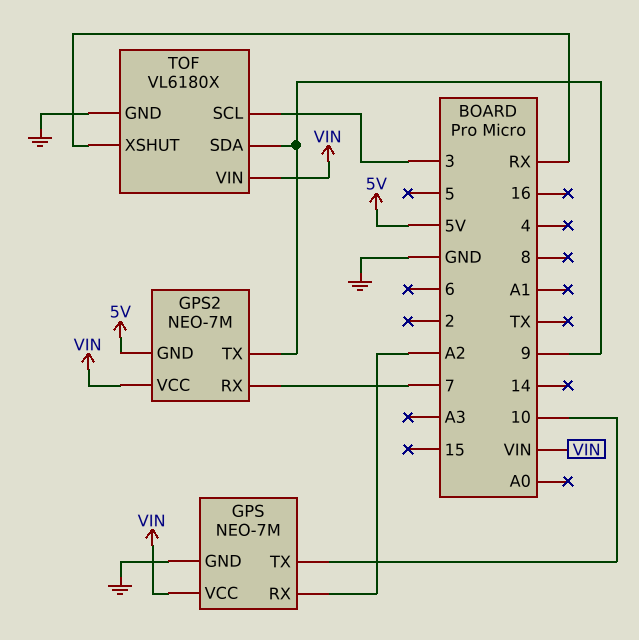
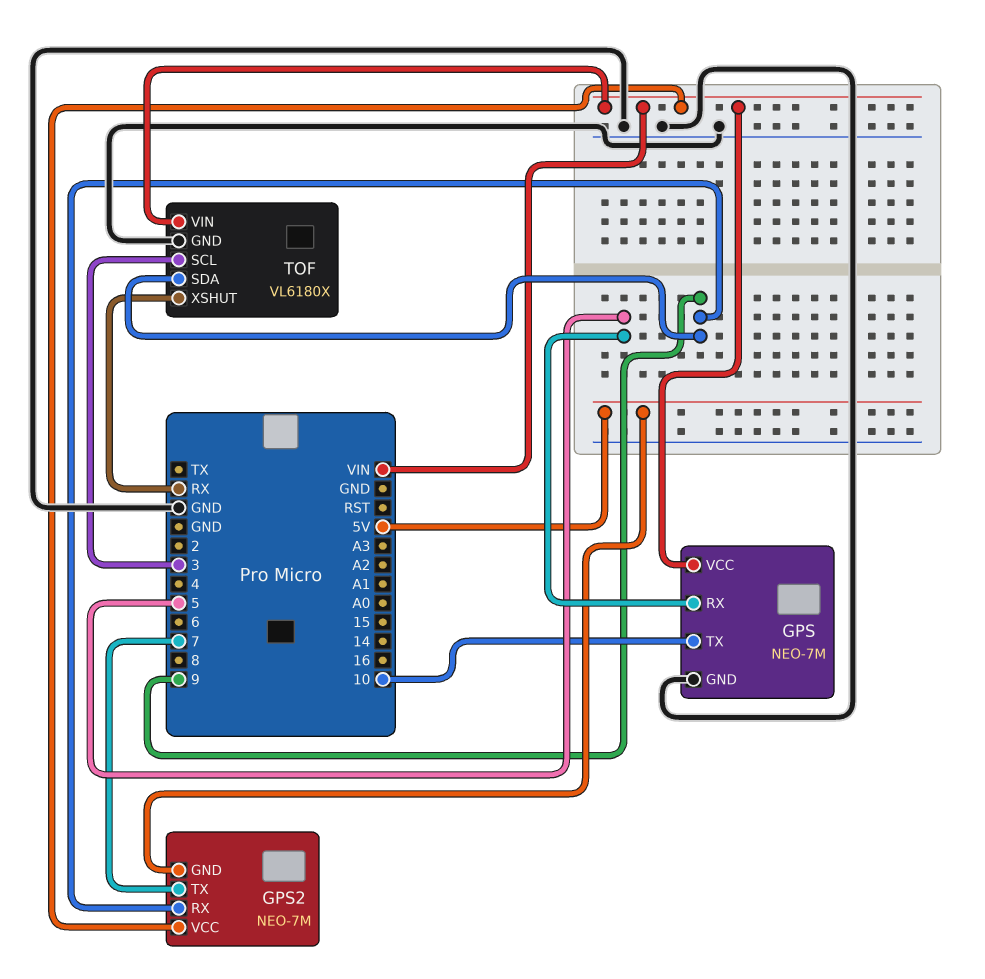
GPS pin RX: A2 -> 5
GPS2 pin RX: 7 -> 9
GPS2 pin TX: 9 -> 7

